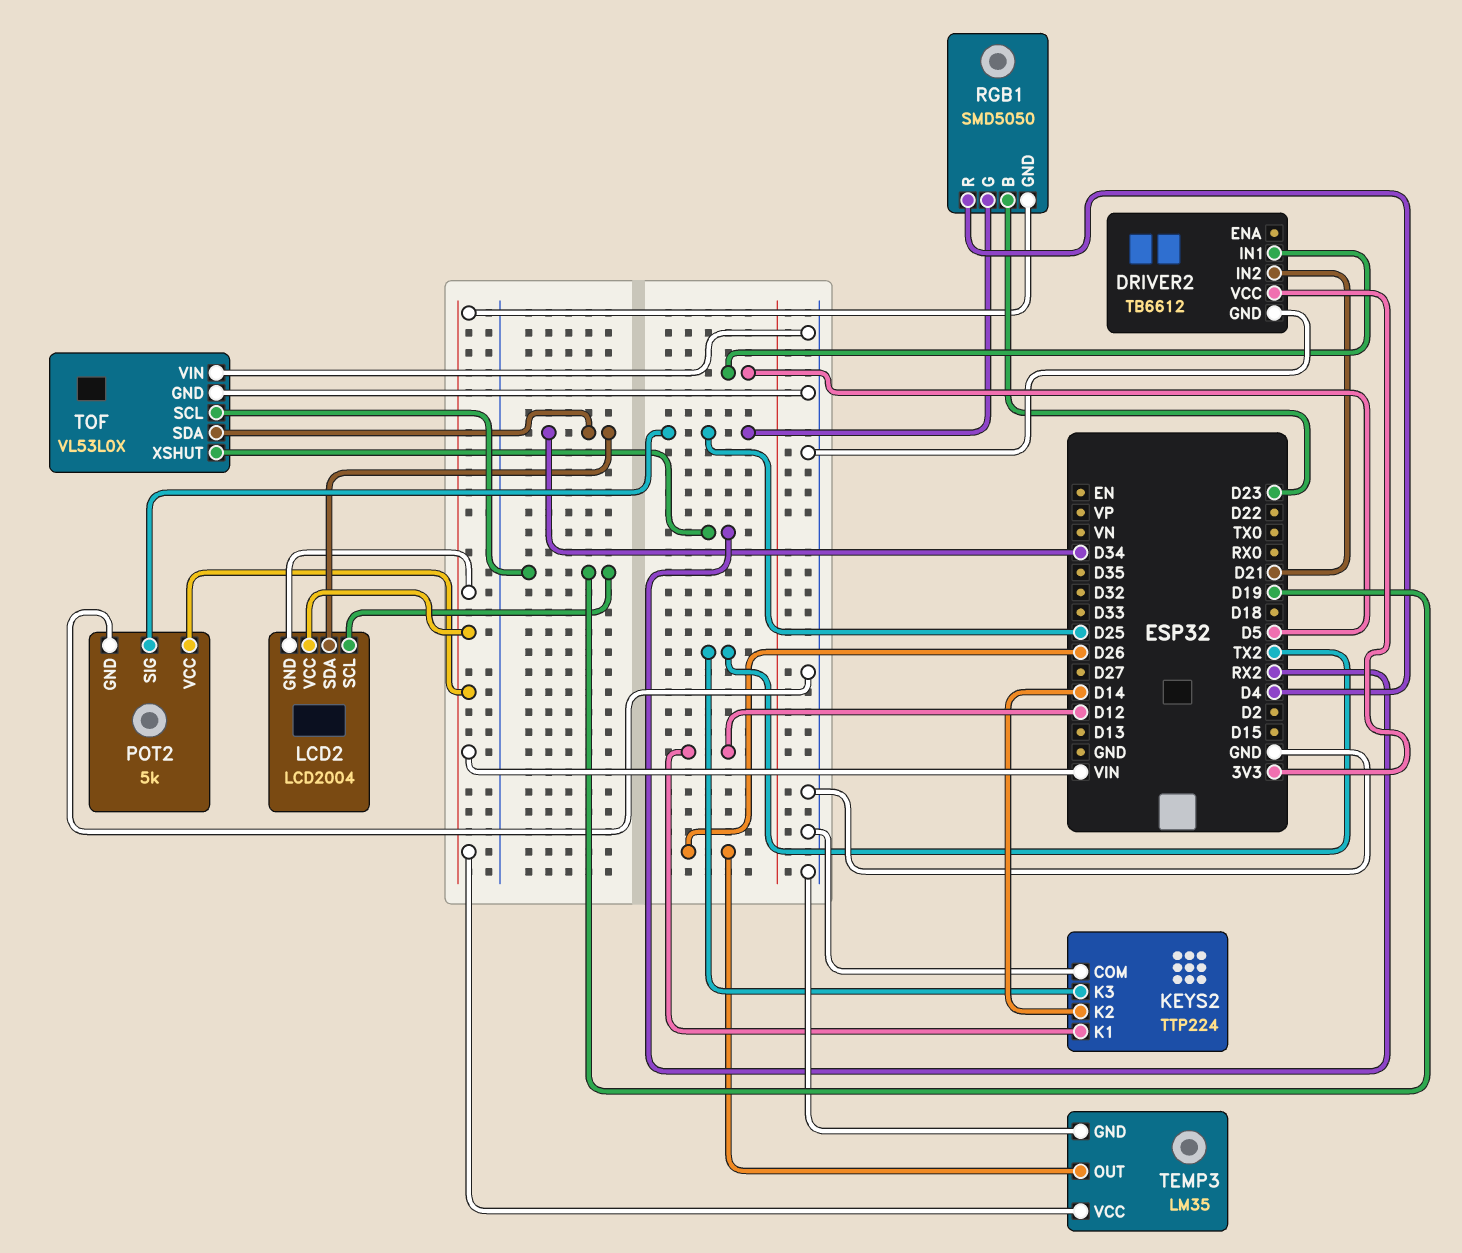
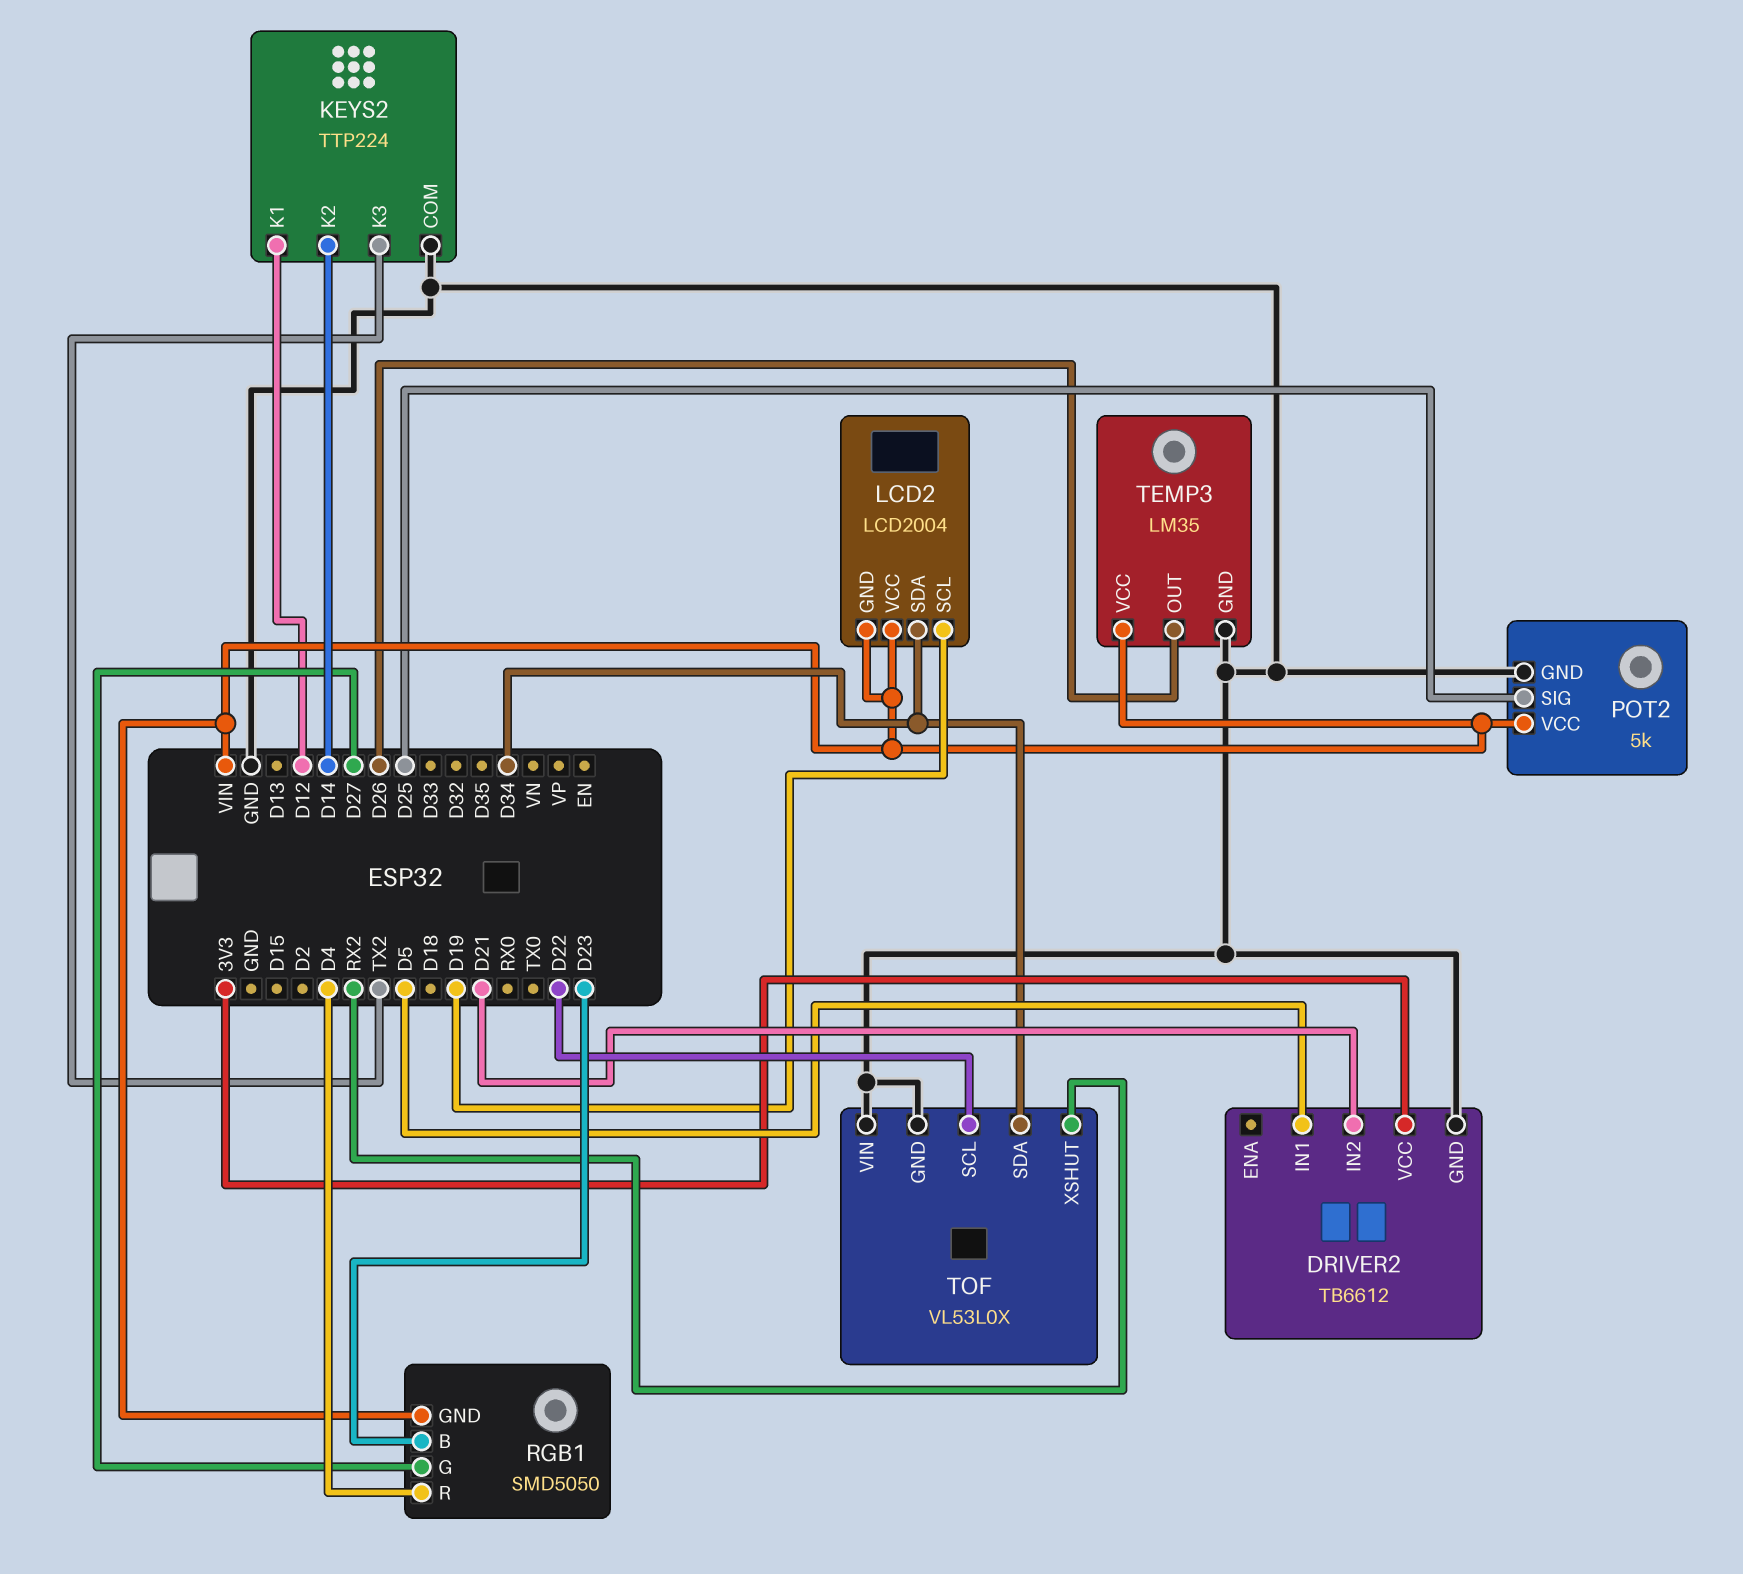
RGB1 pin G: D25 -> D27
TOF pin SCL: D19 -> D22

